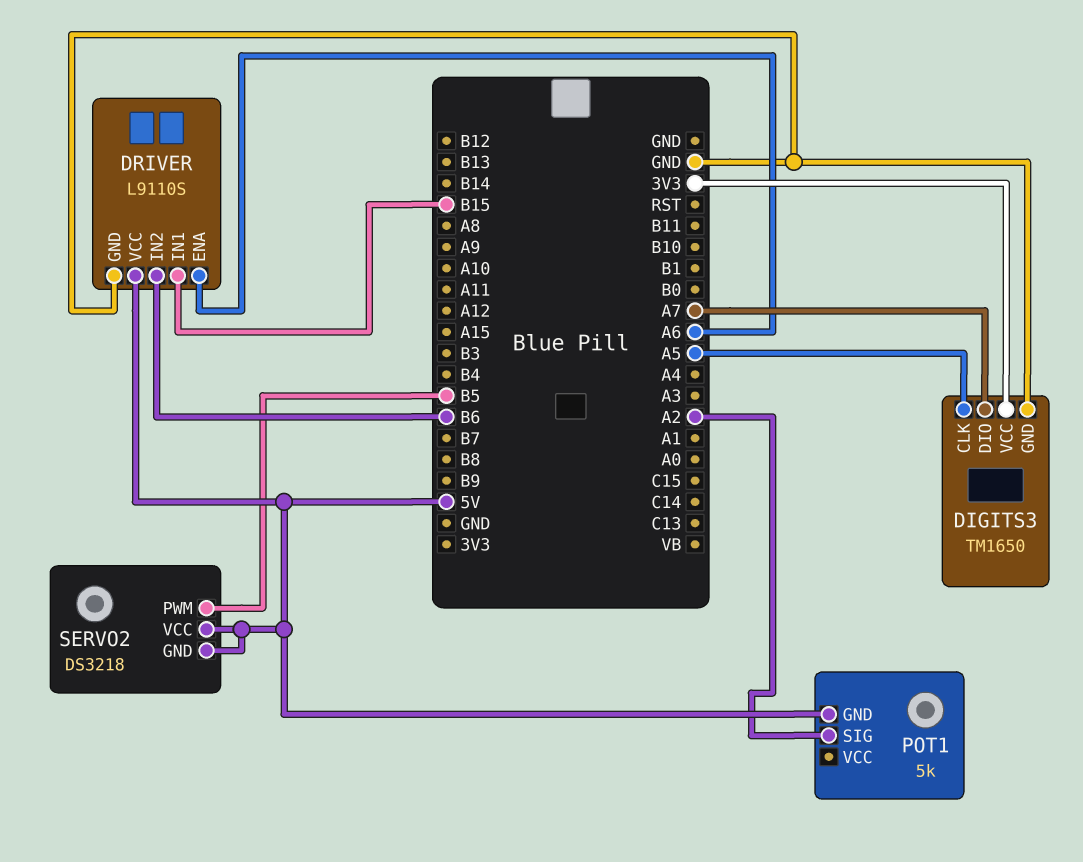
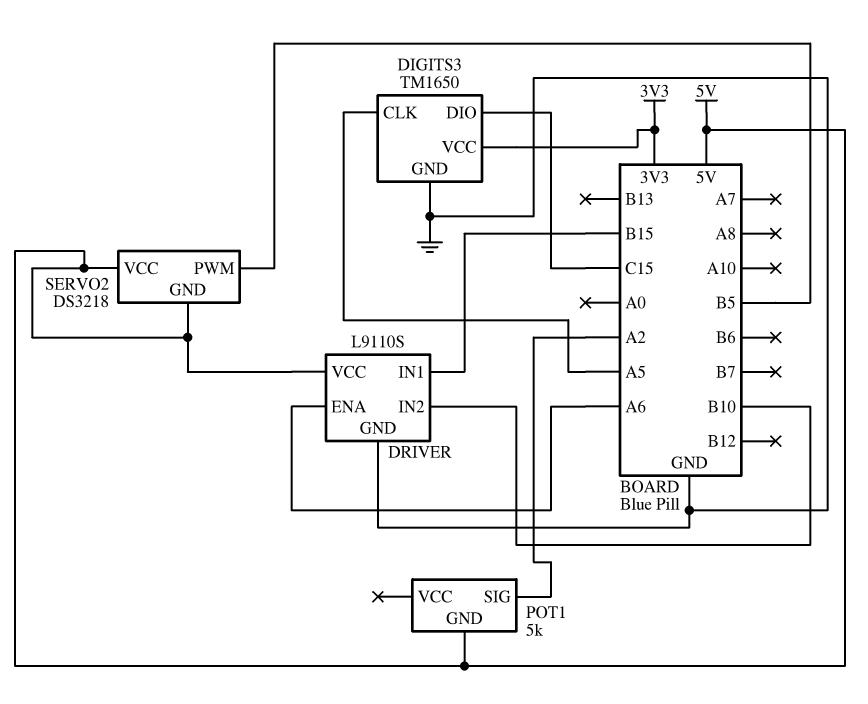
DIGITS3 pin DIO: A7 -> C15
DRIVER pin IN2: B6 -> B10

